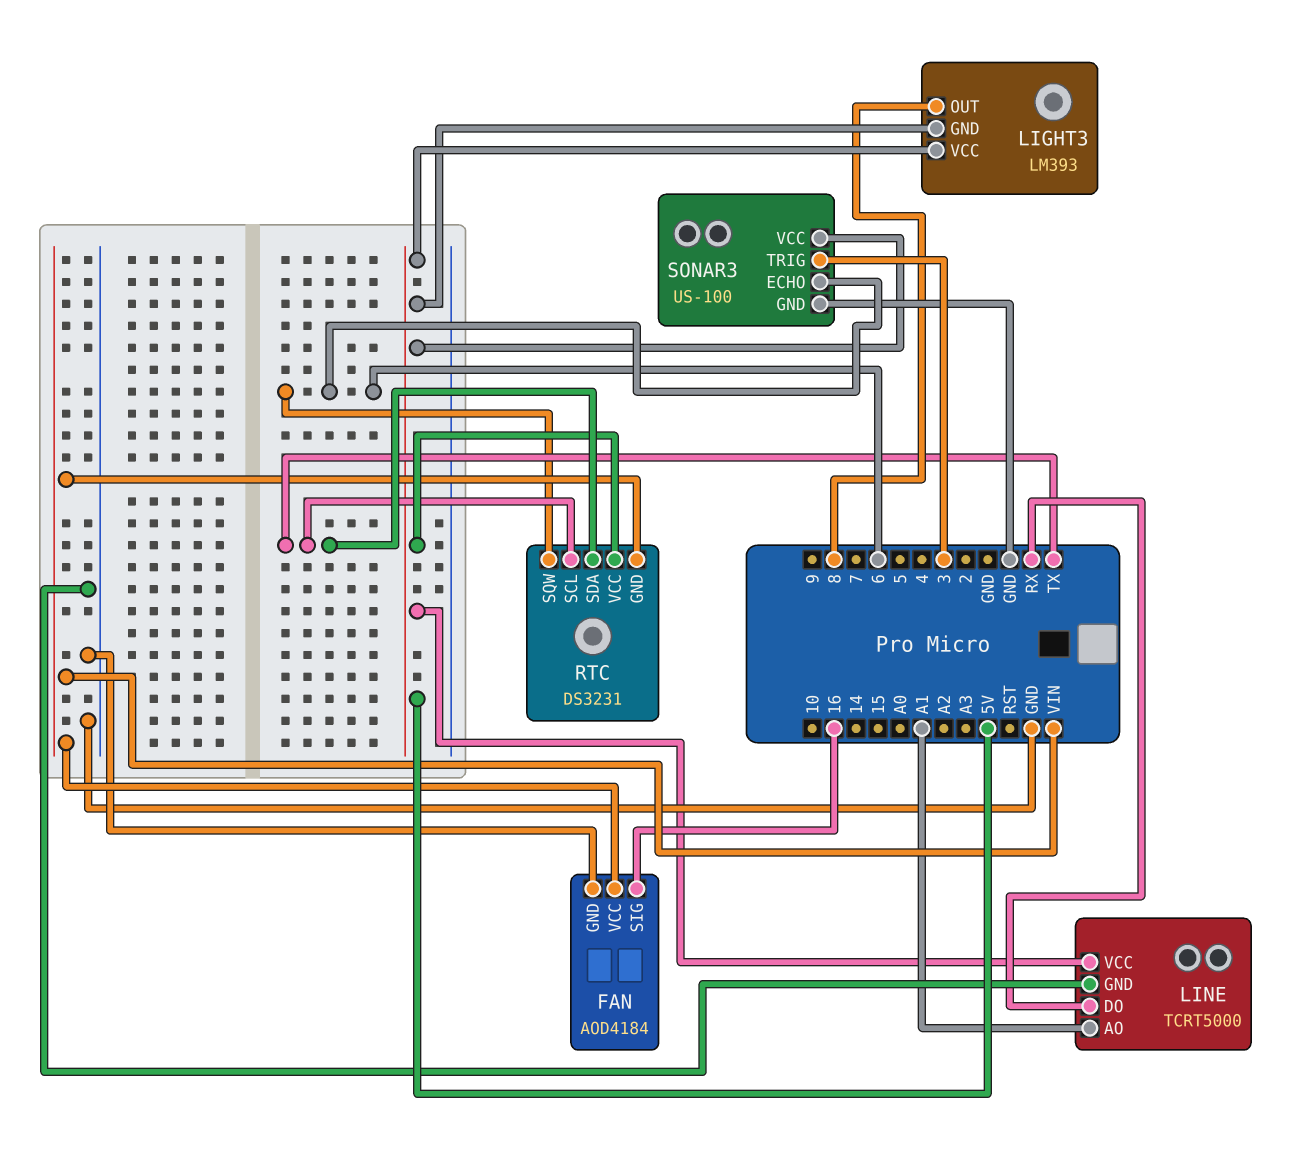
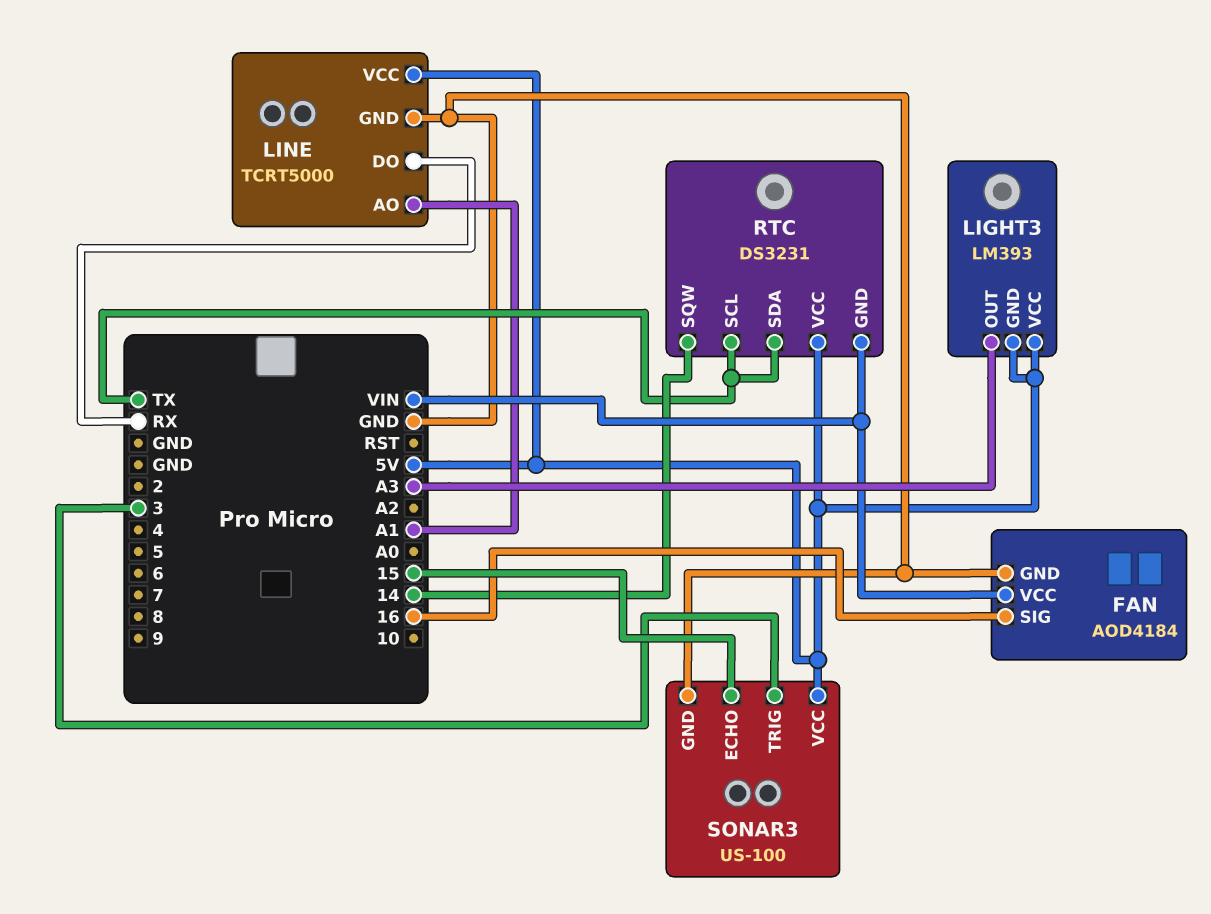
LIGHT3 pin OUT: 8 -> A3
RTC pin SQW: 6 -> 14
SONAR3 pin ECHO: 6 -> 15

